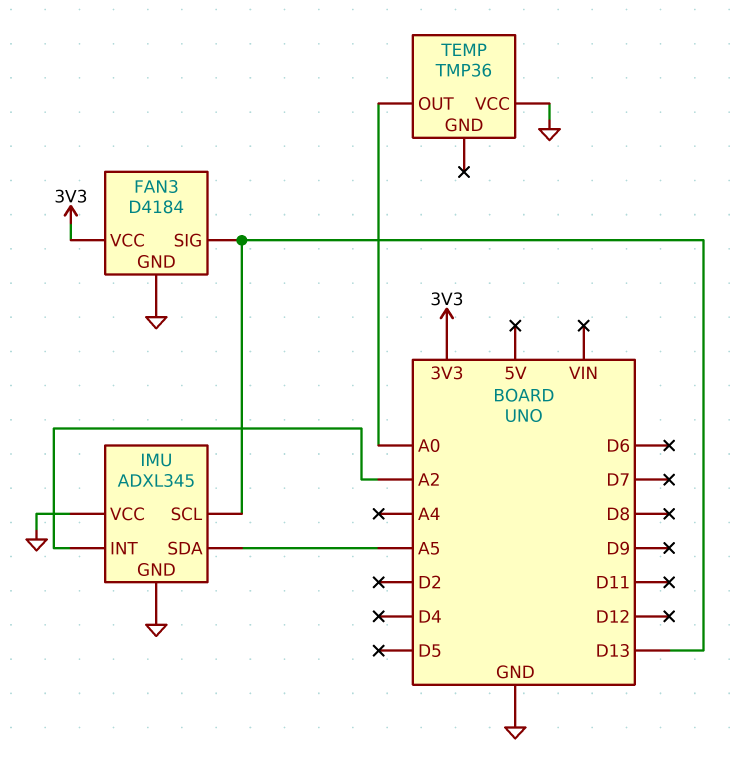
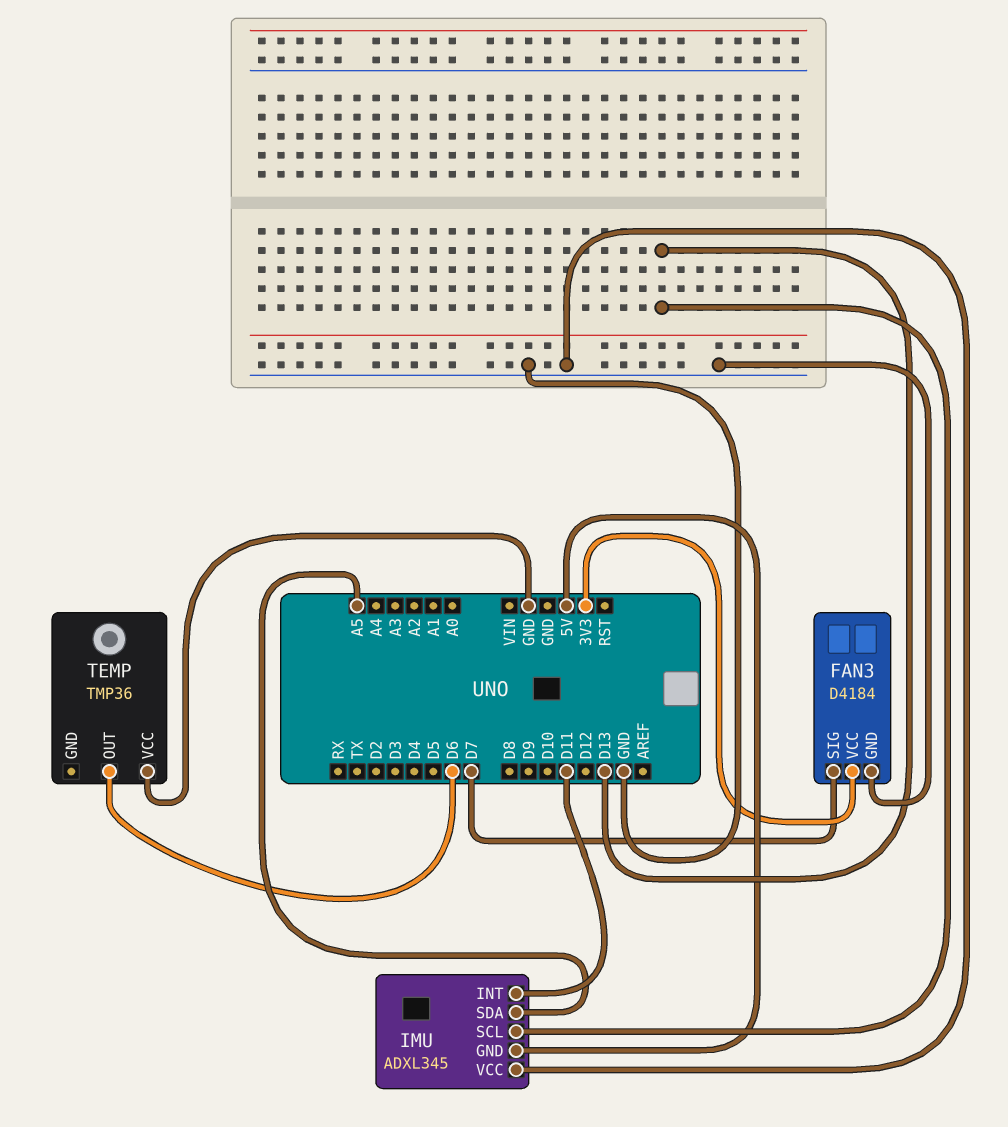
FAN3 pin SIG: D13 -> D7
IMU pin GND: GND -> 5V
IMU pin INT: A2 -> D11
TEMP pin OUT: A0 -> D6

